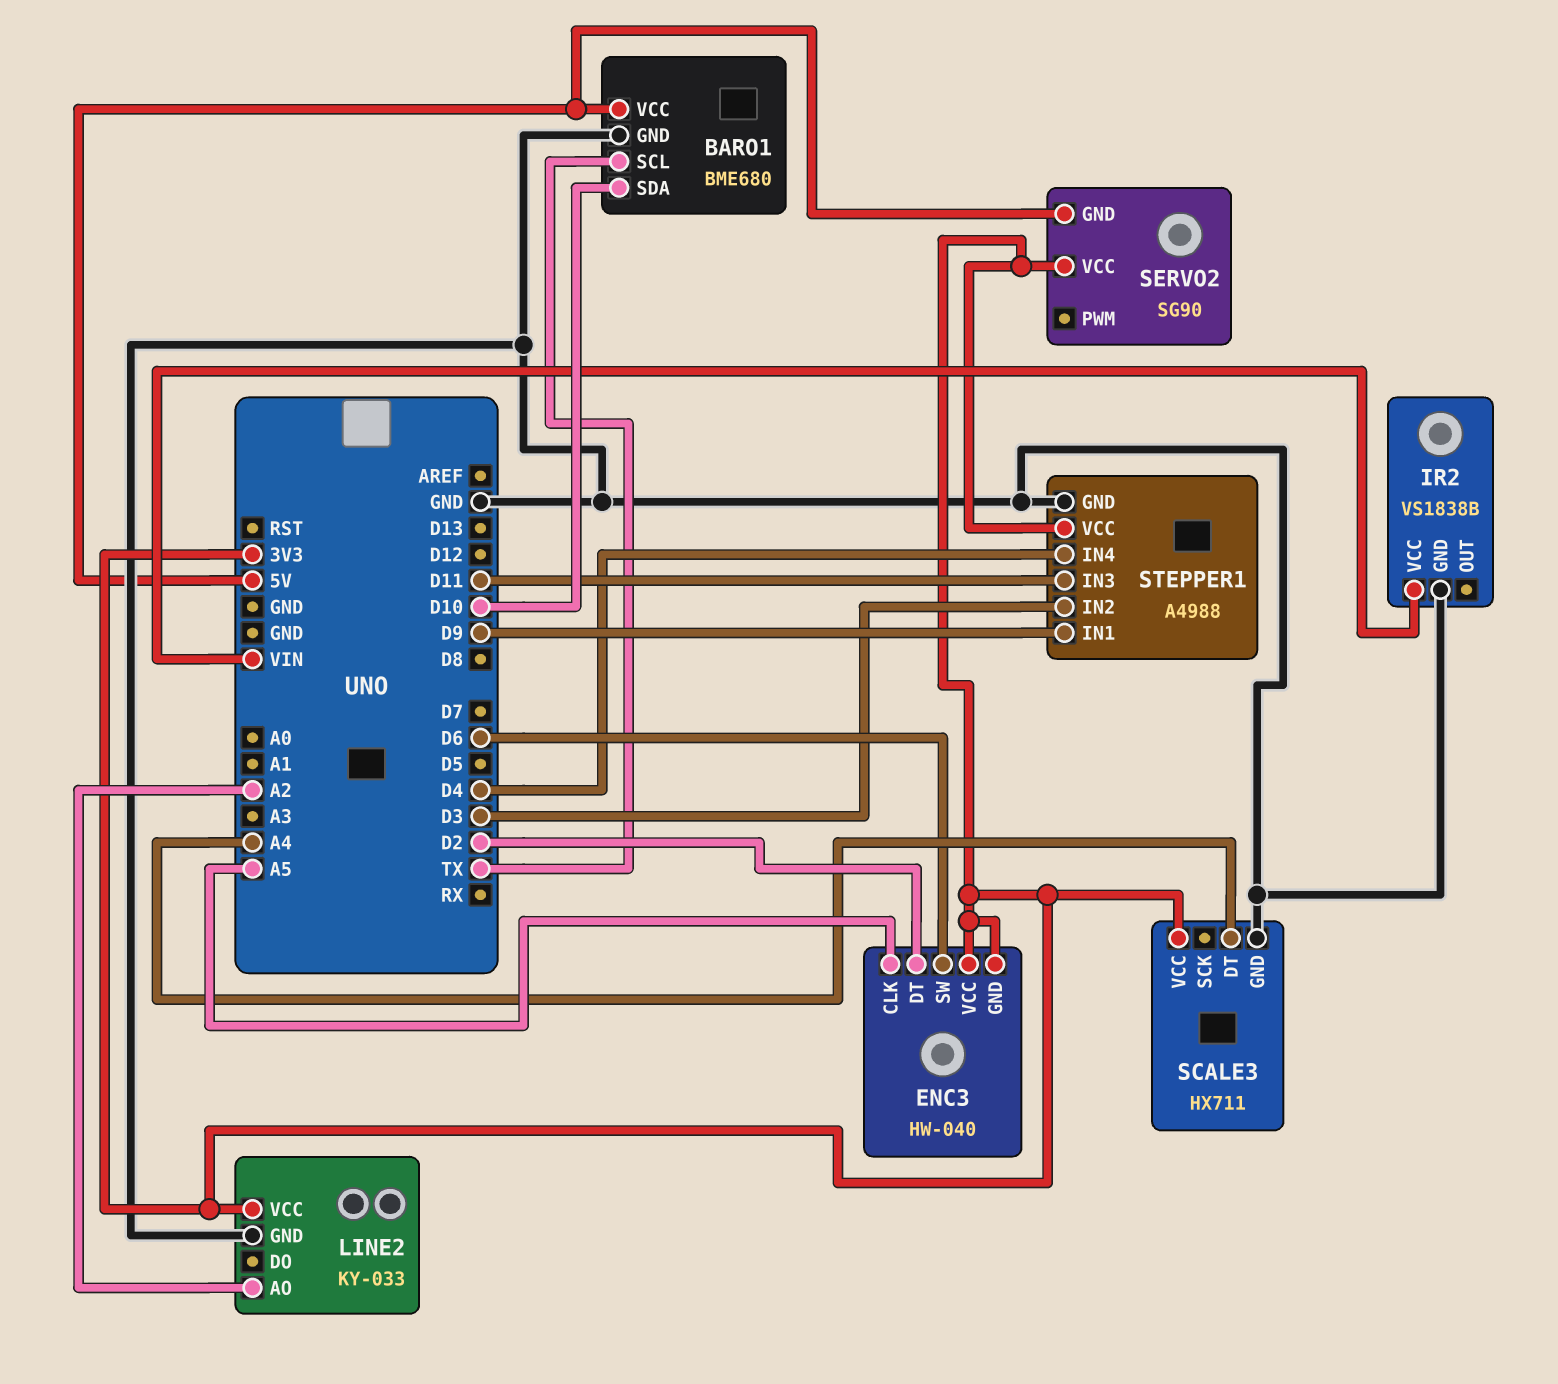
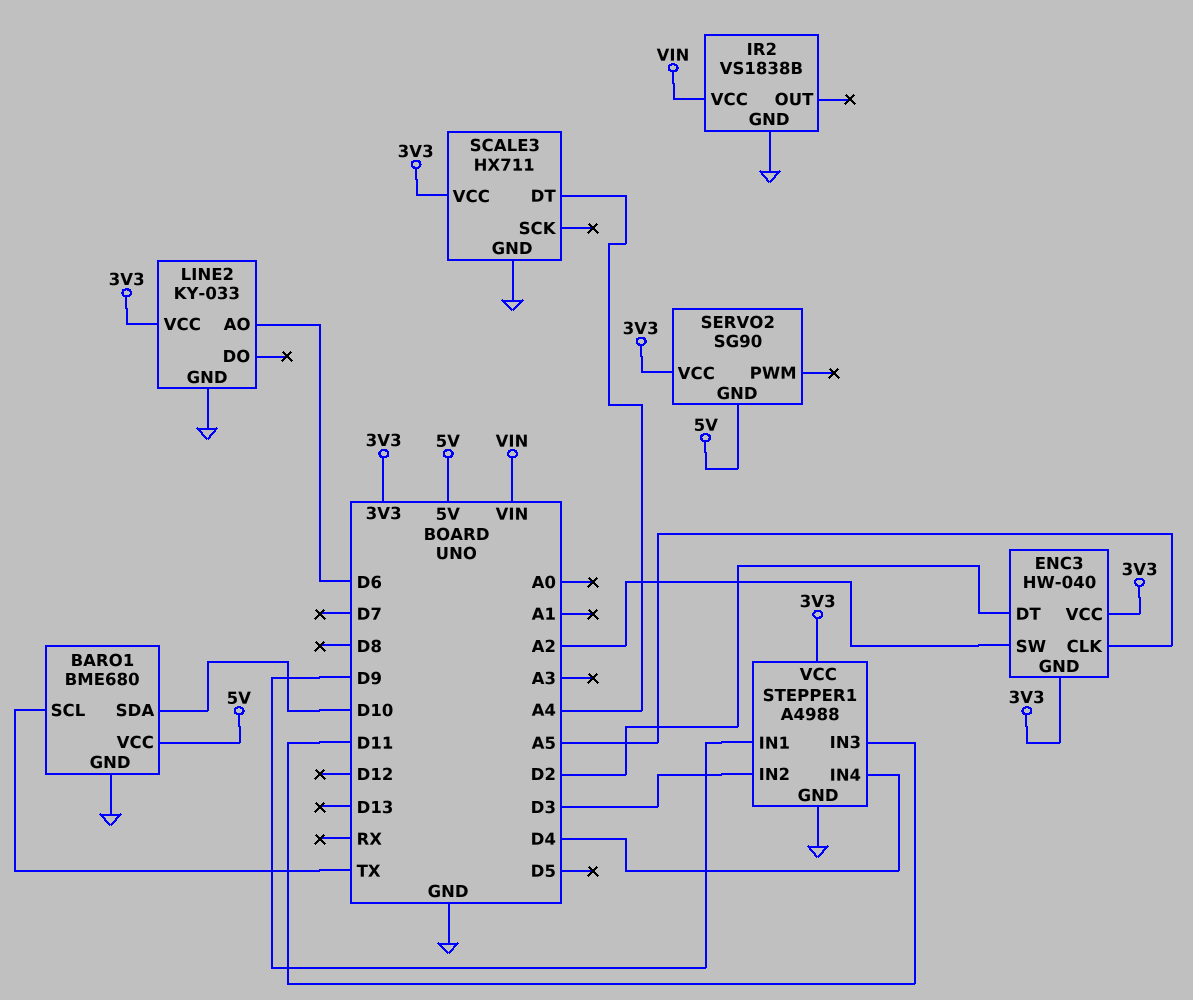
ENC3 pin SW: D6 -> A2
LINE2 pin AO: A2 -> D6

